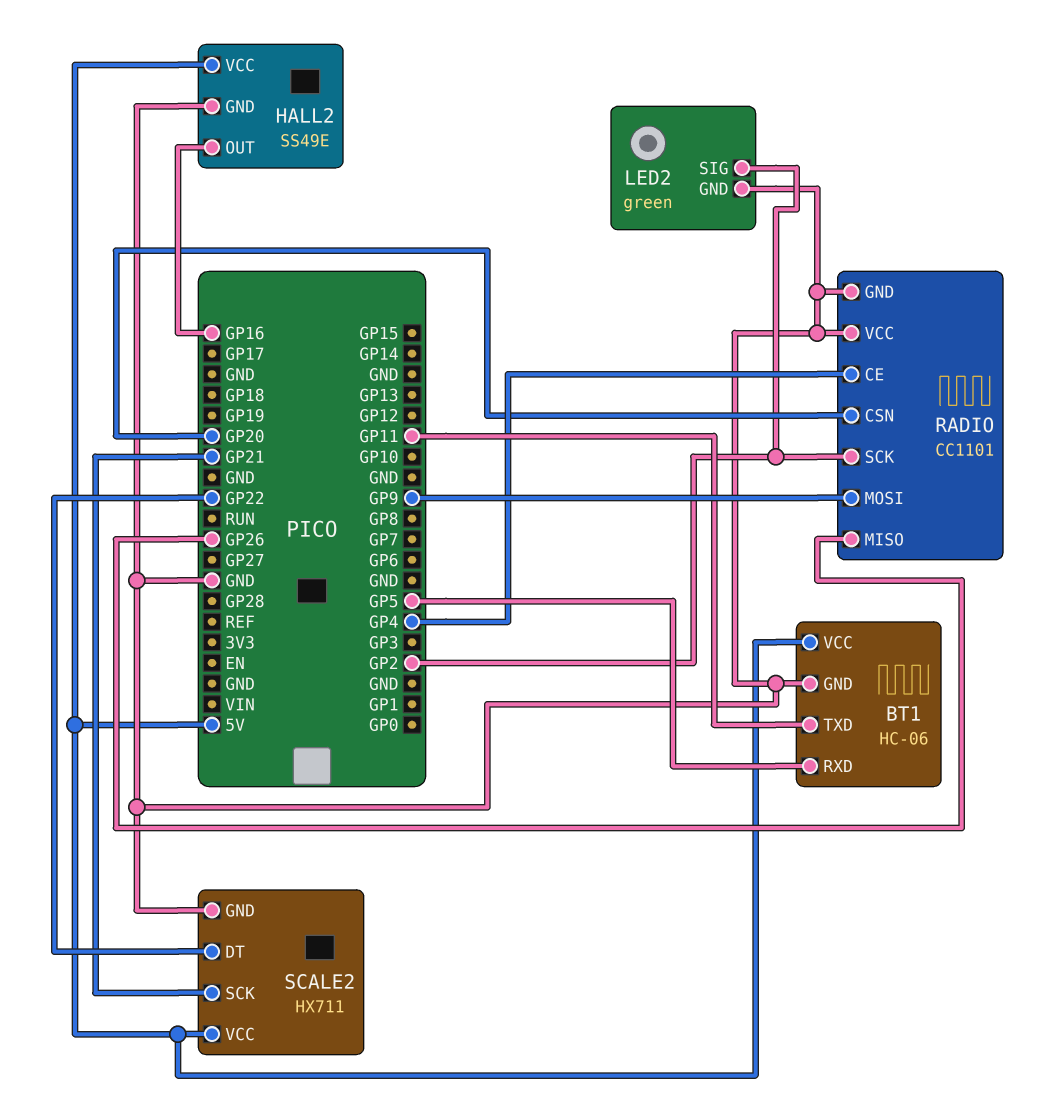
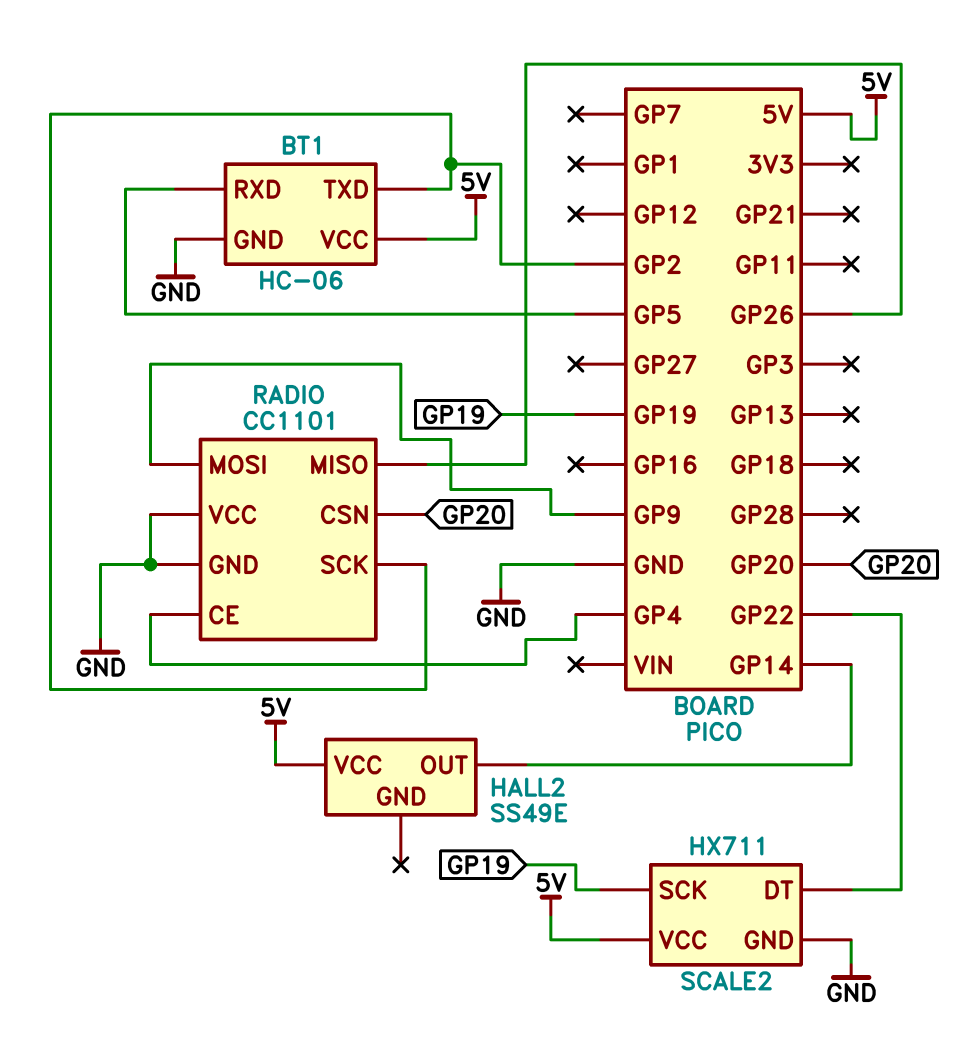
BT1 pin TXD: GP11 -> GP2
HALL2 pin GND: GND -> none
HALL2 pin OUT: GP16 -> GP14
LED2: green -> none
LED2 pin GND: GND -> none
LED2 pin SIG: GP2 -> none
SCALE2 pin SCK: GP21 -> GP19

